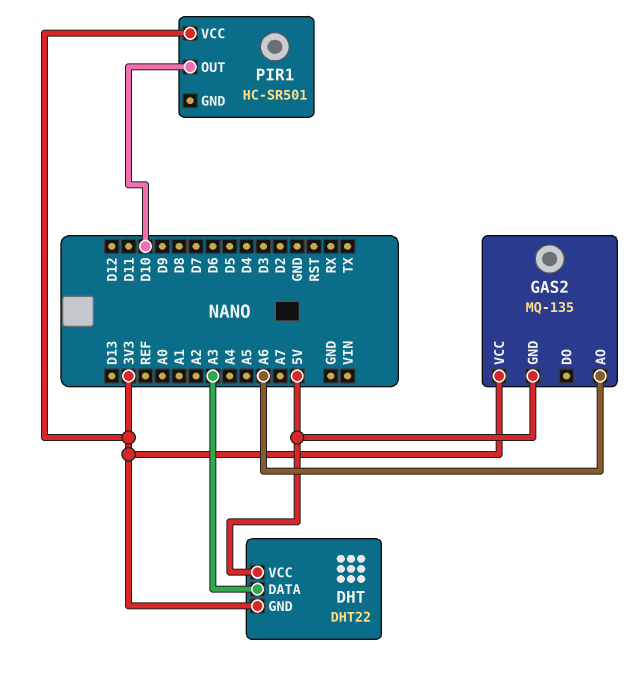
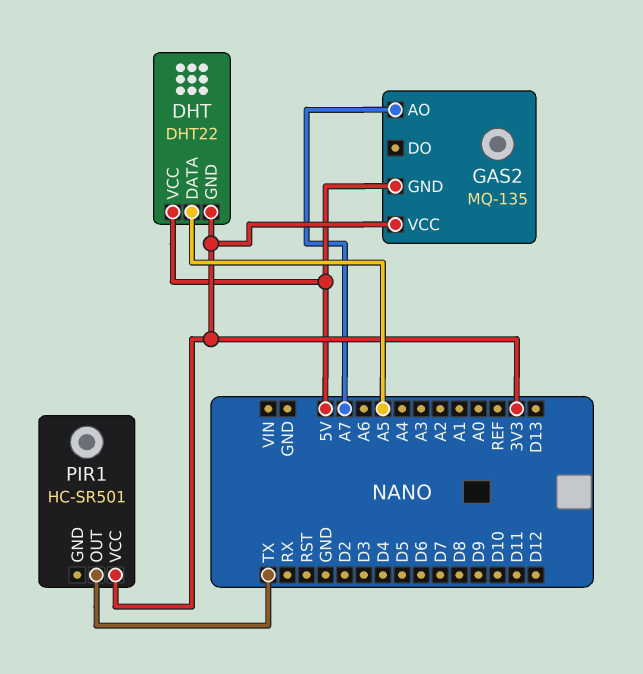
DHT pin DATA: A3 -> A5
GAS2 pin AO: A6 -> A7
PIR1 pin OUT: D10 -> TX

